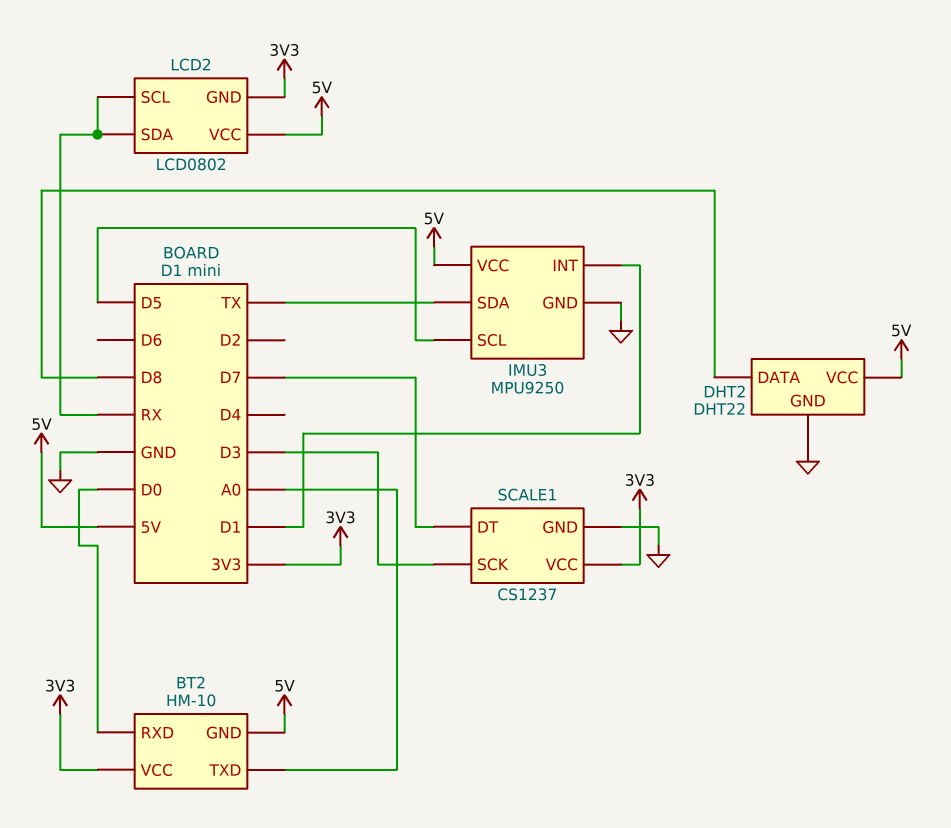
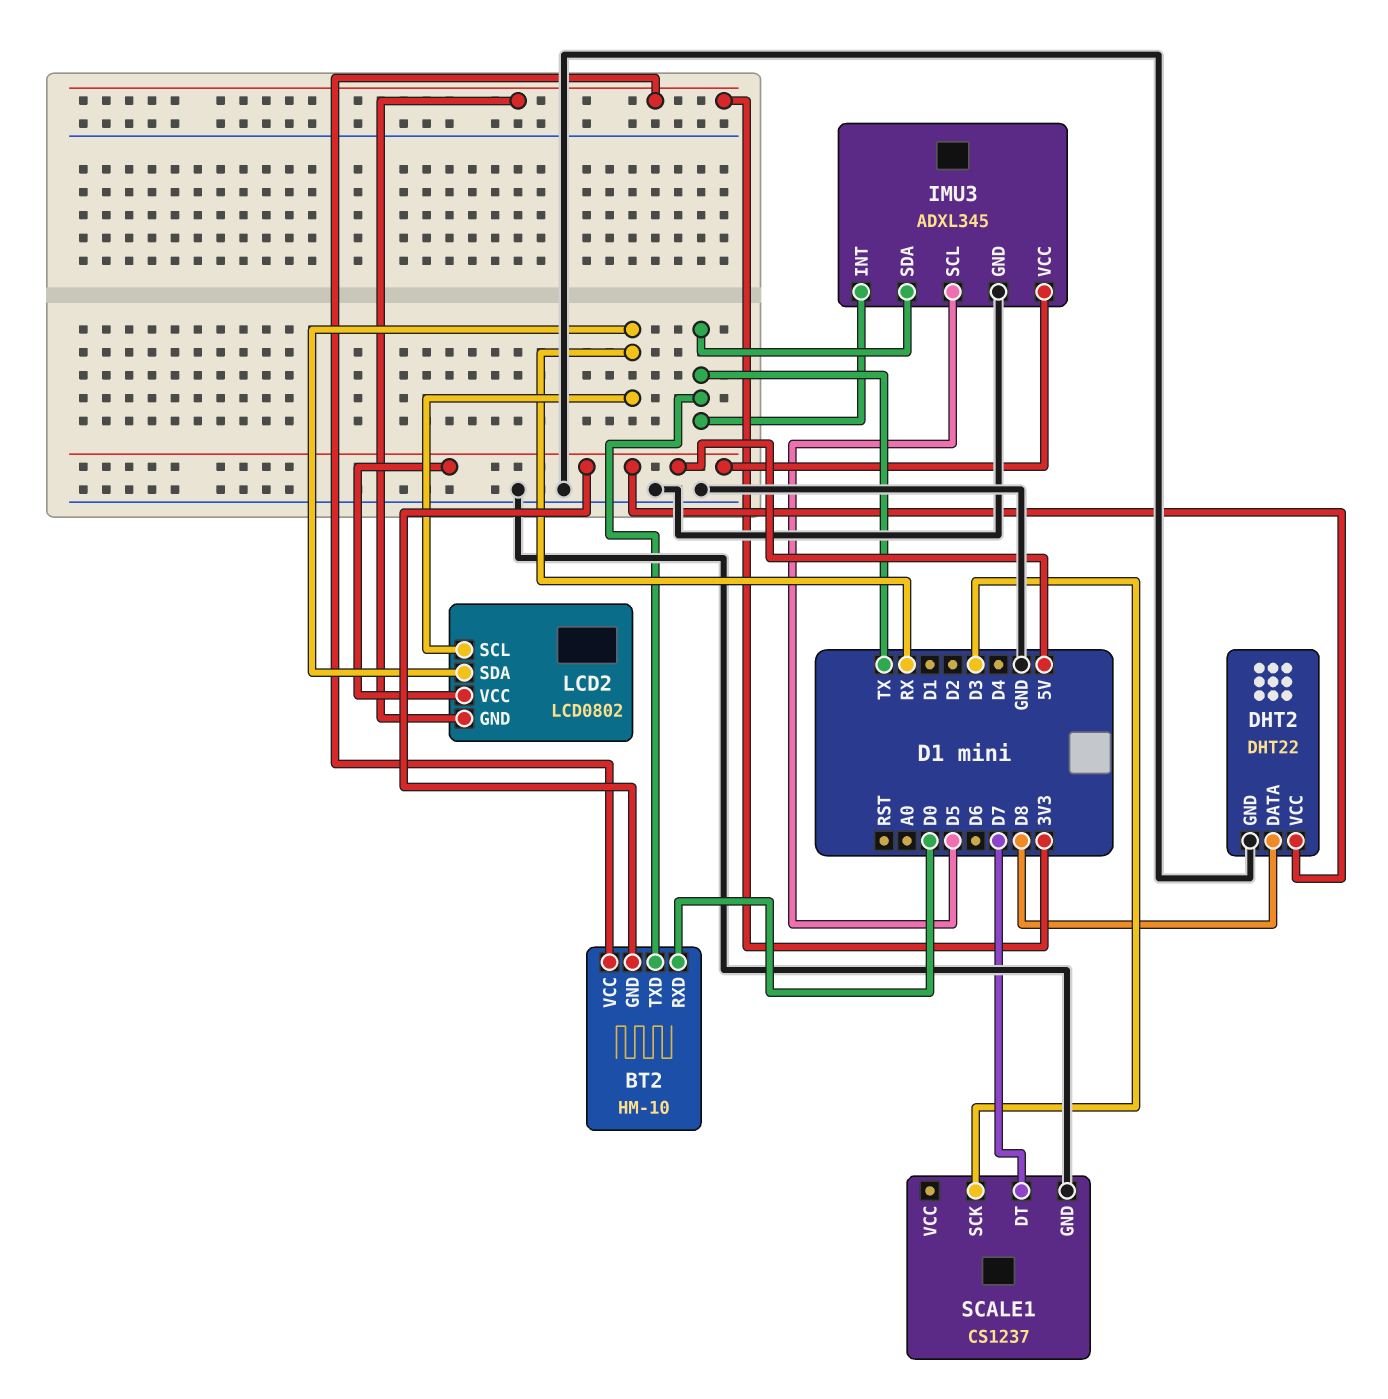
BT2 pin TXD: A0 -> TX
IMU3: MPU9250 -> ADXL345
IMU3 pin INT: D1 -> TX
SCALE1 pin VCC: 3V3 -> none

